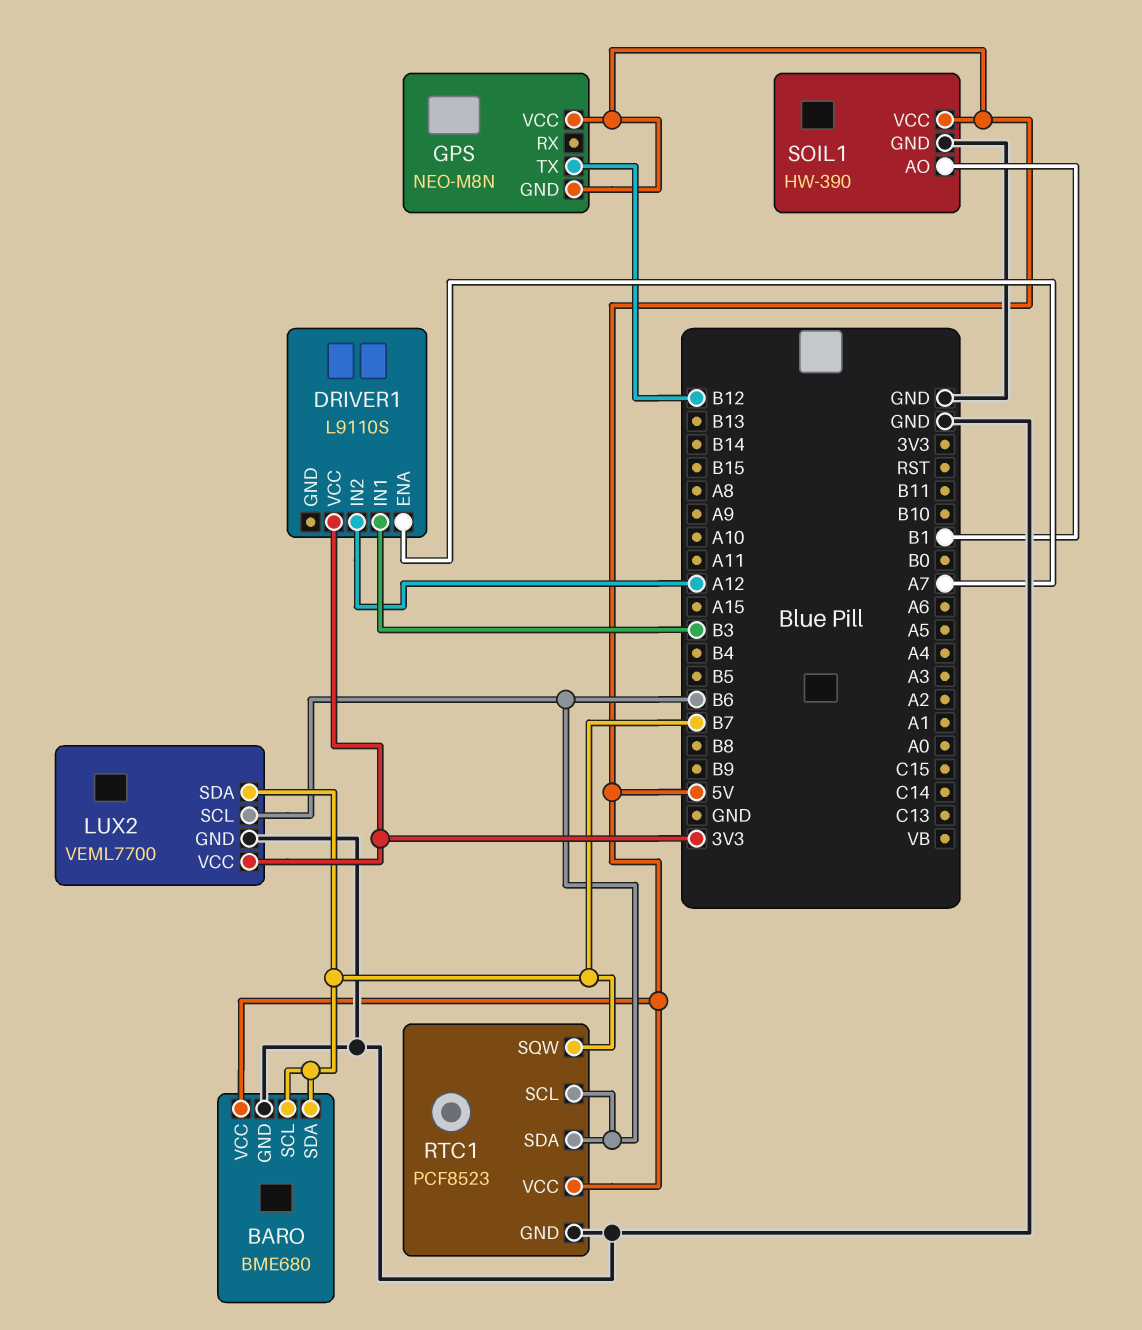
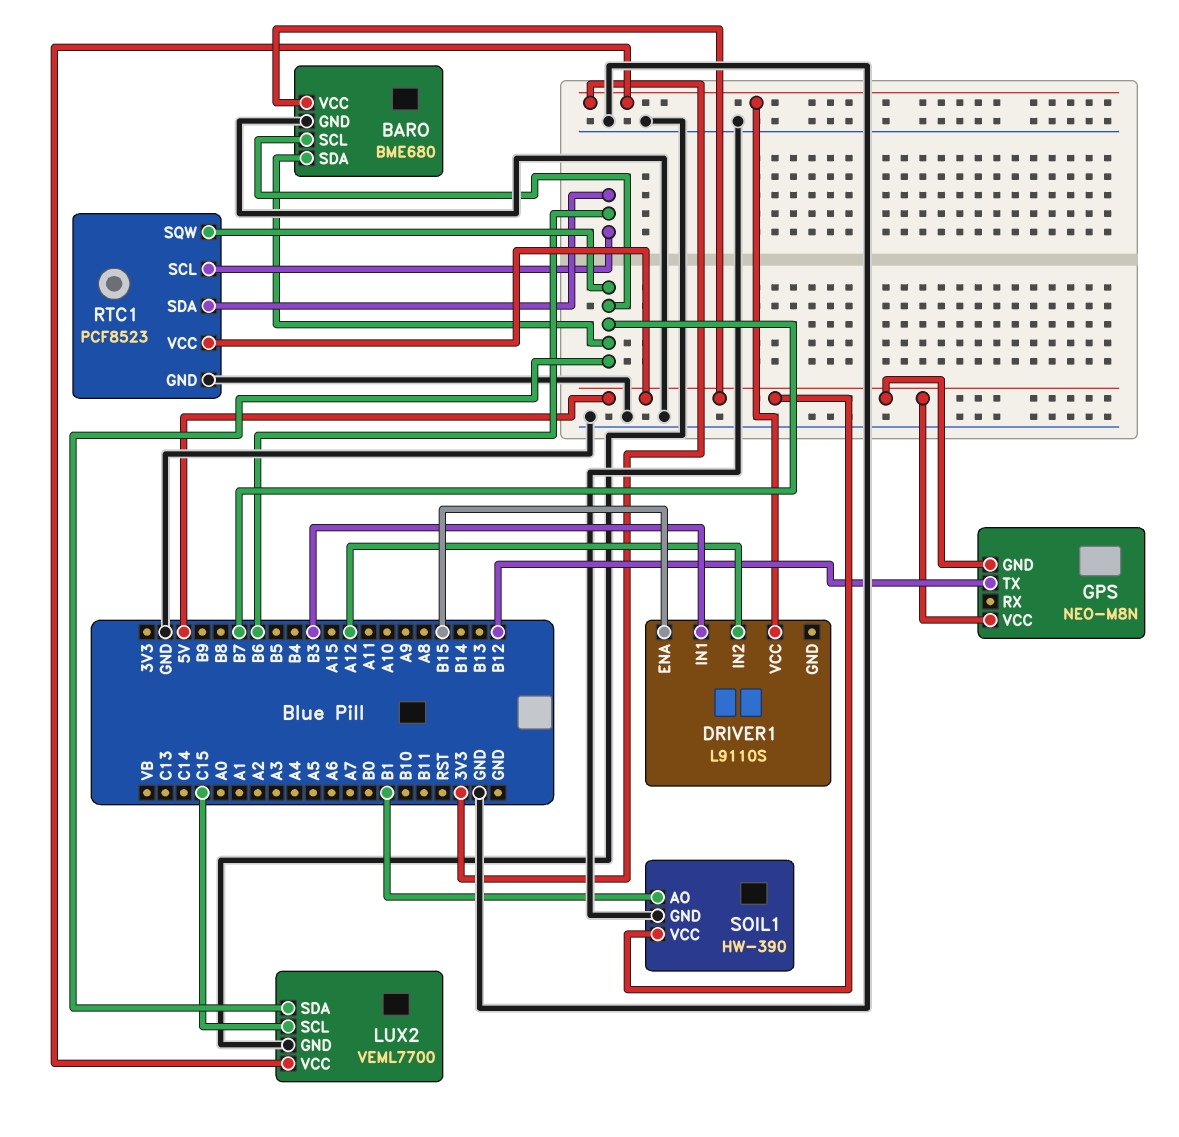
DRIVER1 pin ENA: A7 -> B15
LUX2 pin SCL: B6 -> C15

